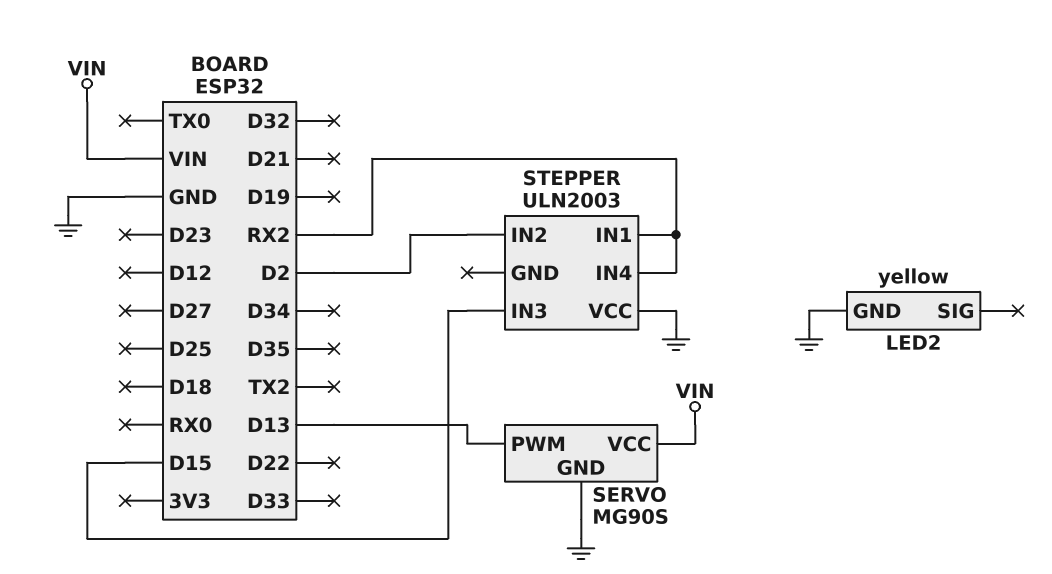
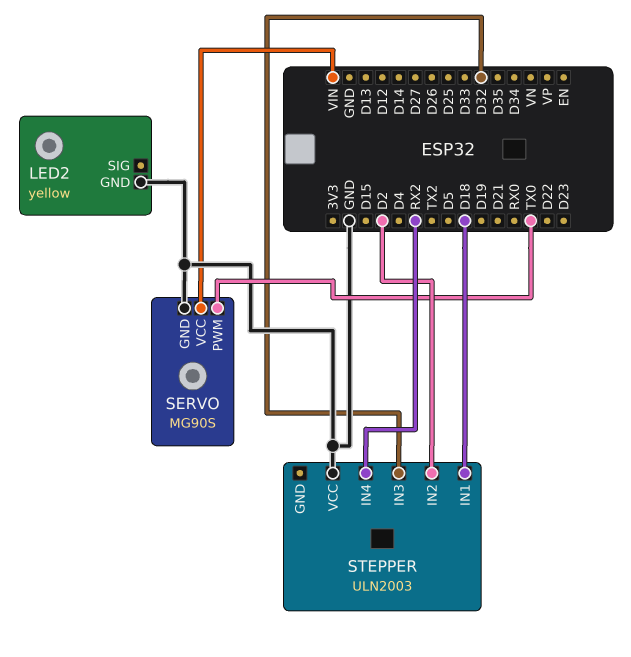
SERVO pin PWM: D13 -> TX0
STEPPER pin IN1: RX2 -> D18
STEPPER pin IN3: D15 -> D32

